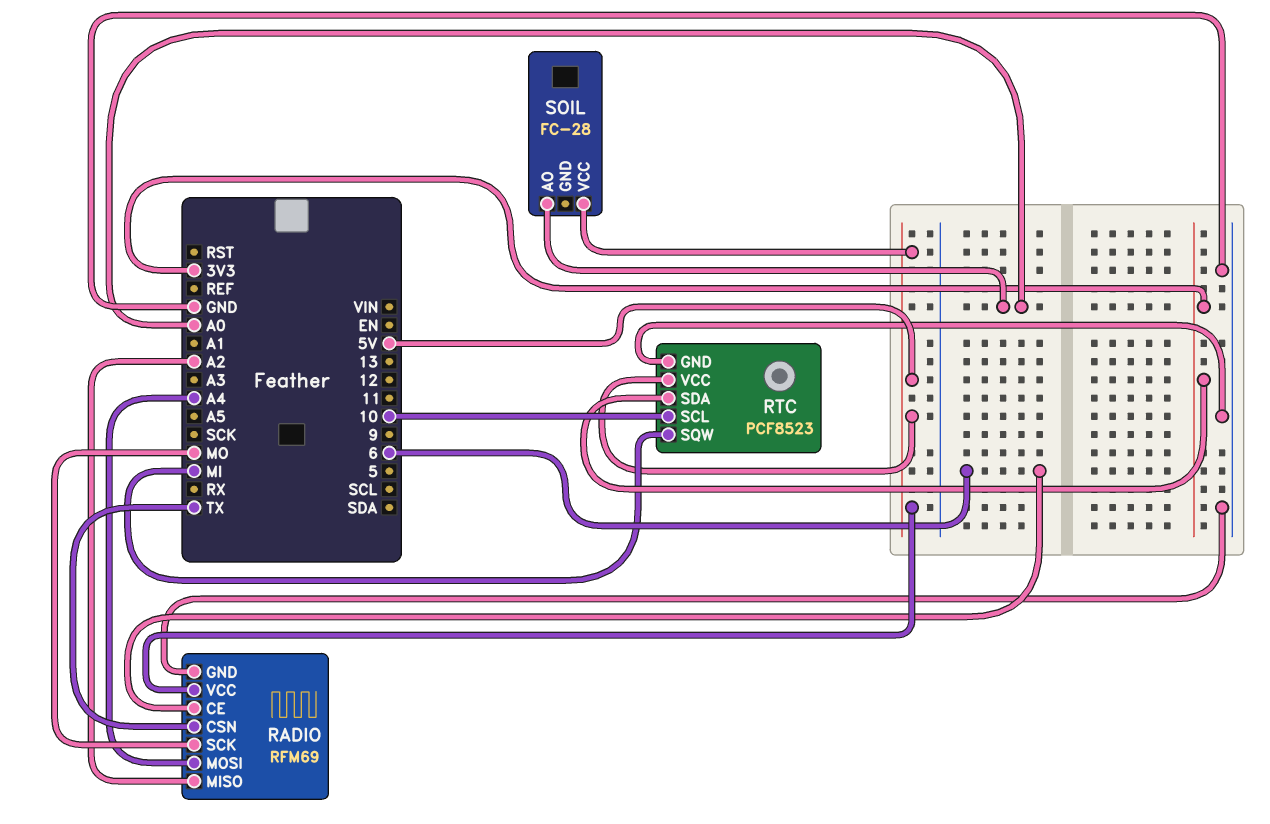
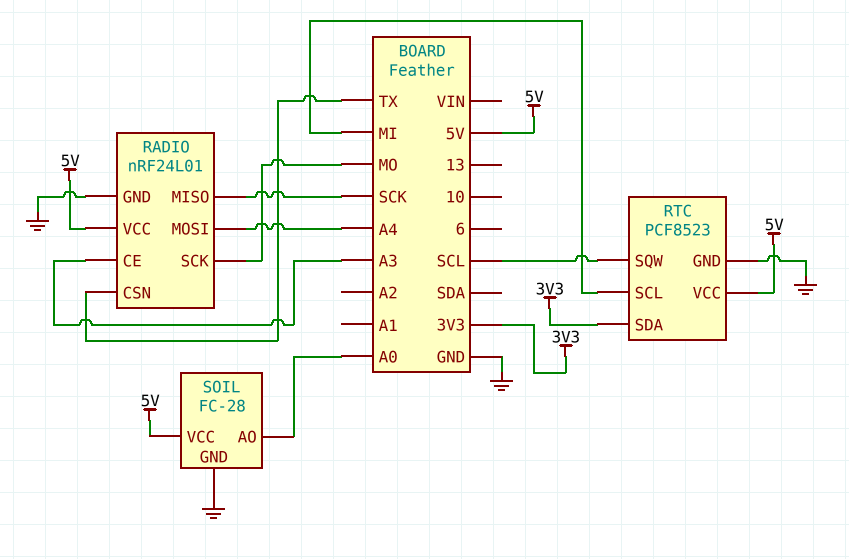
RADIO: RFM69 -> nRF24L01
RADIO pin CE: 6 -> A3
RADIO pin MISO: A2 -> SCK
RTC pin SCL: 10 -> MI
RTC pin SQW: MI -> SCL
SOIL pin GND: none -> GND

